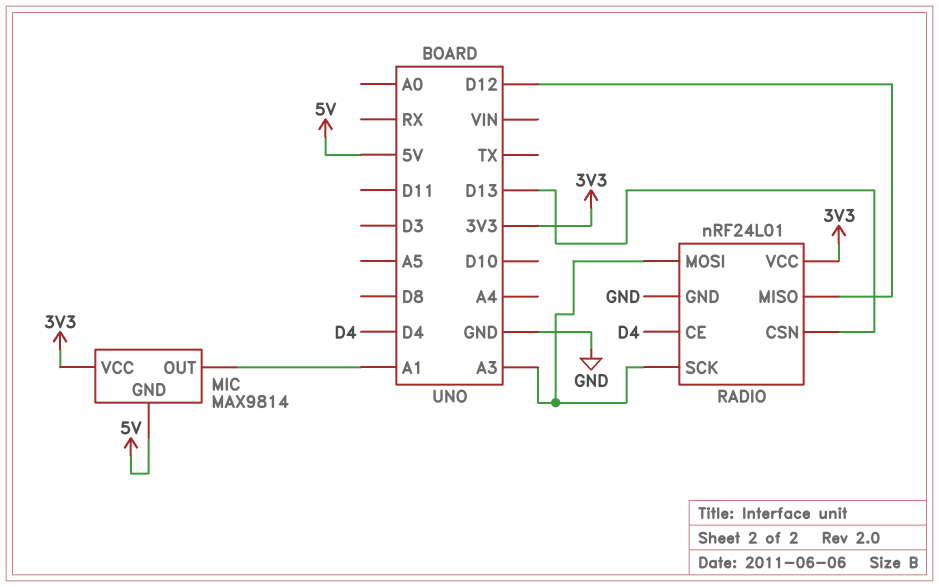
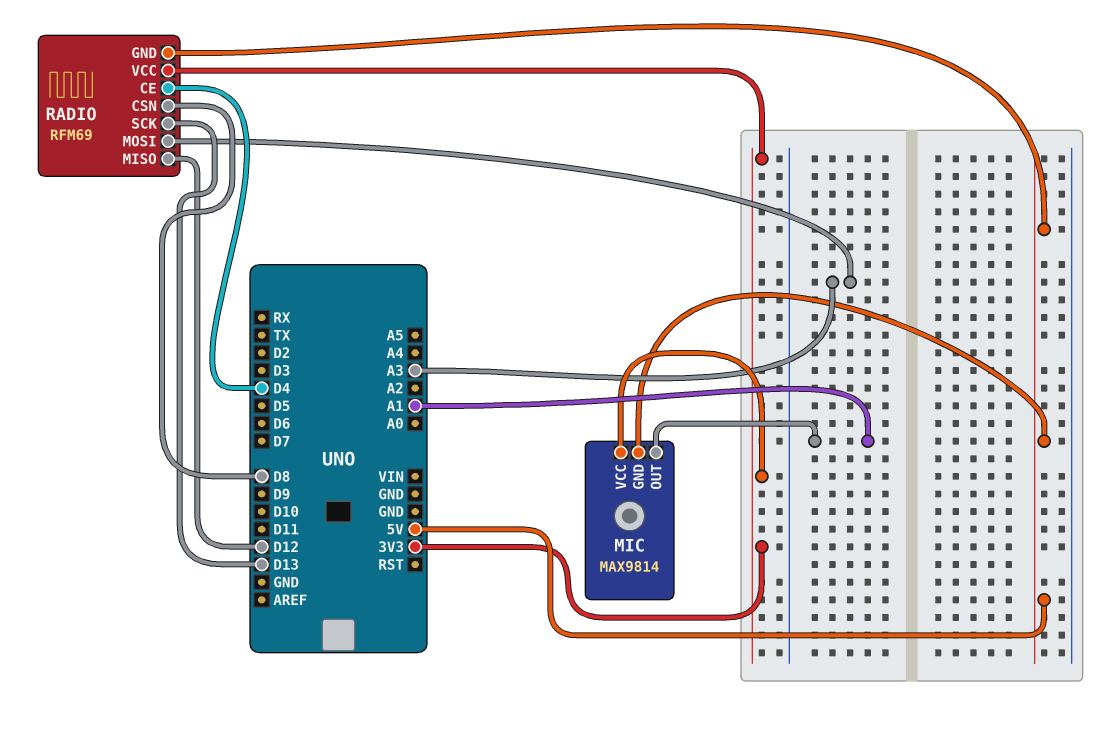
RADIO: nRF24L01 -> RFM69
RADIO pin CSN: D13 -> D8
RADIO pin GND: GND -> 5V
RADIO pin SCK: A3 -> D13

